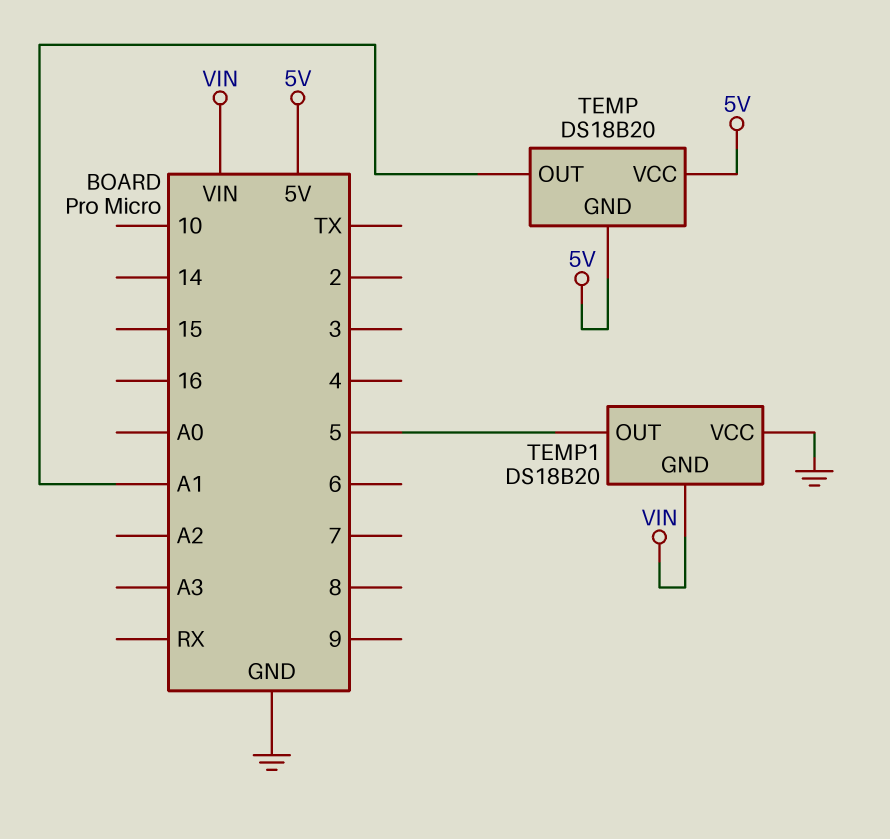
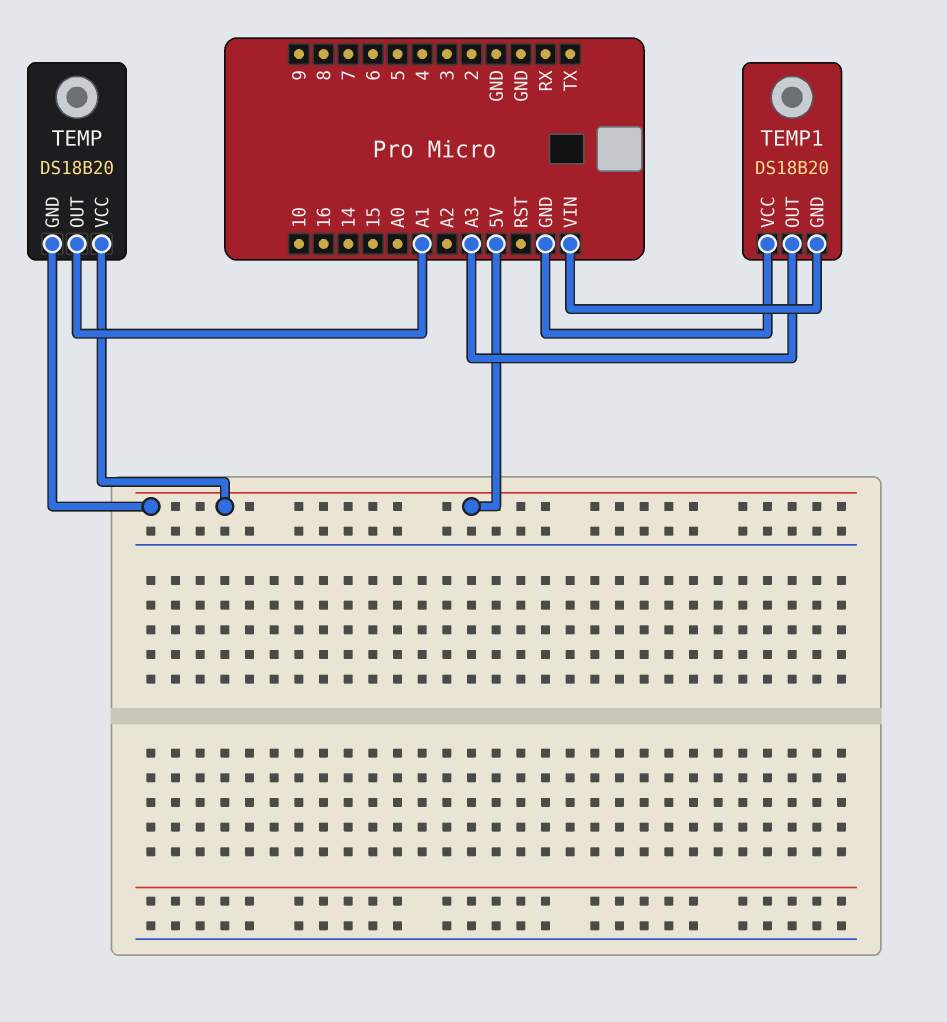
TEMP1 pin OUT: 5 -> A3

